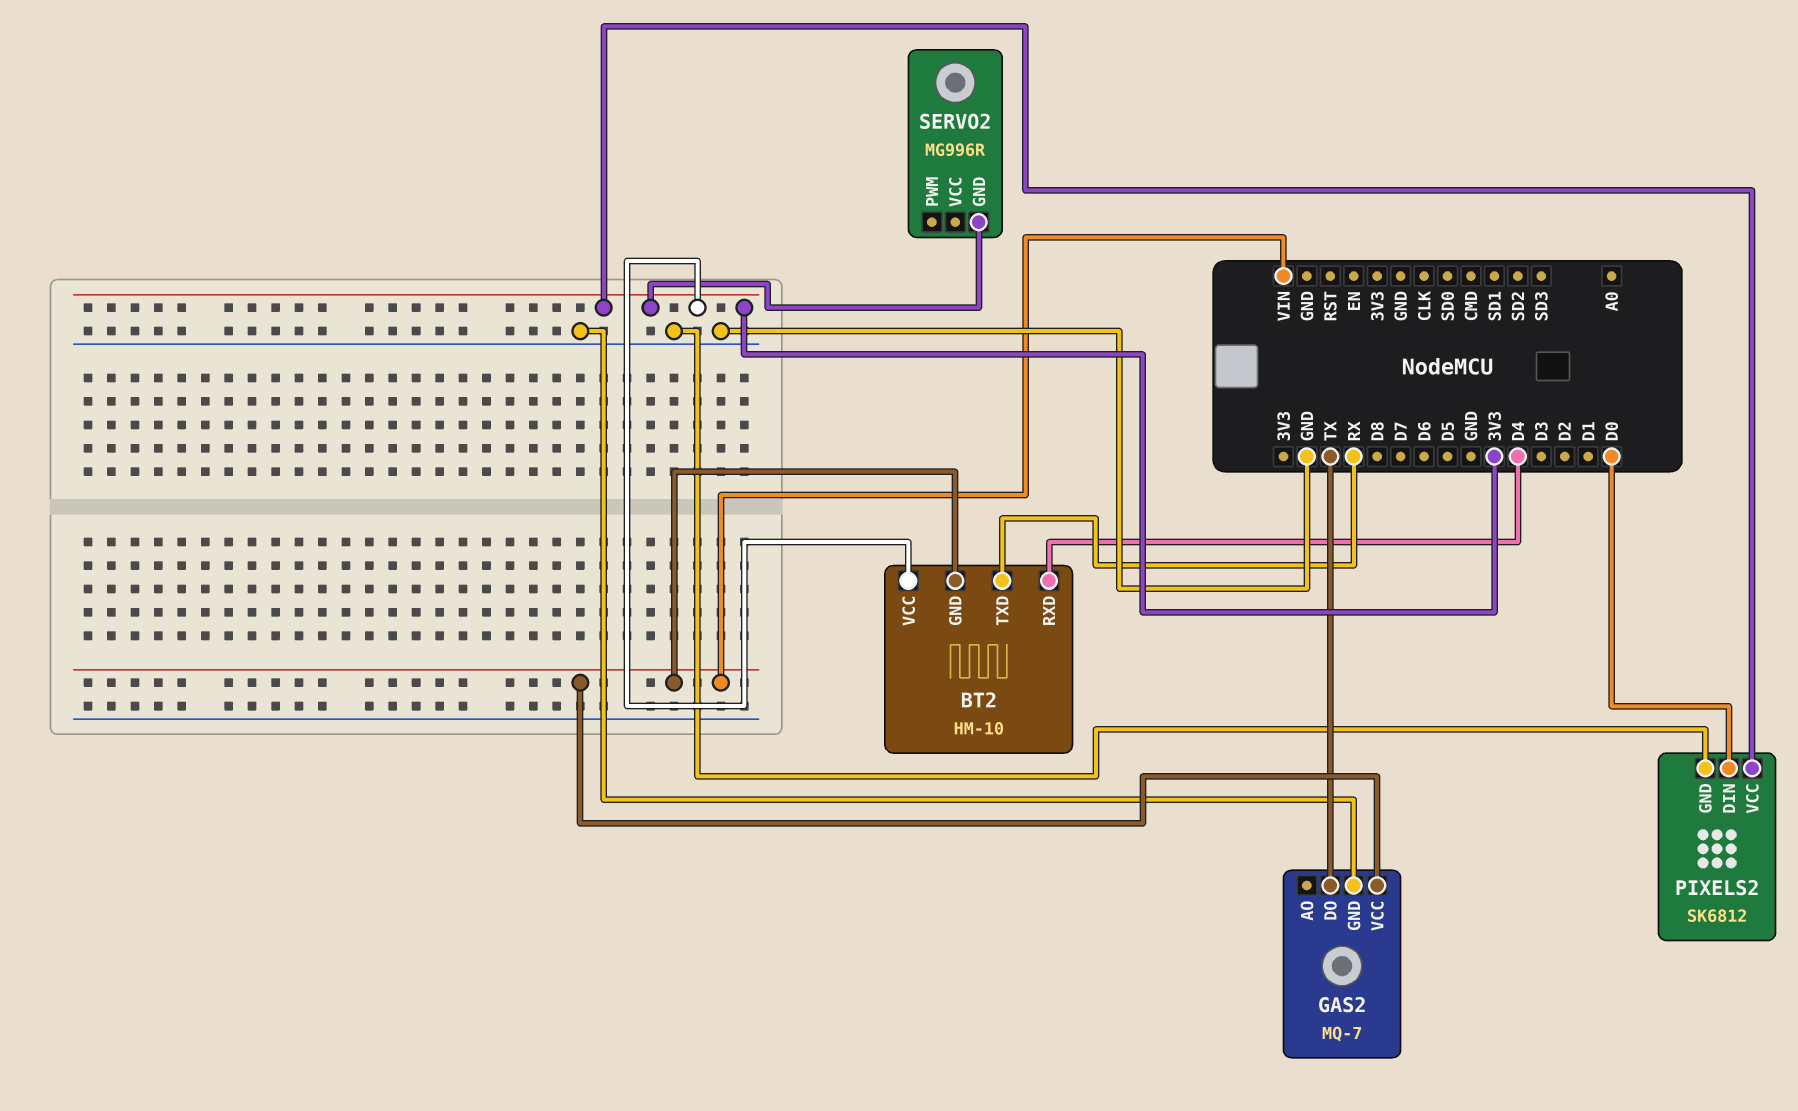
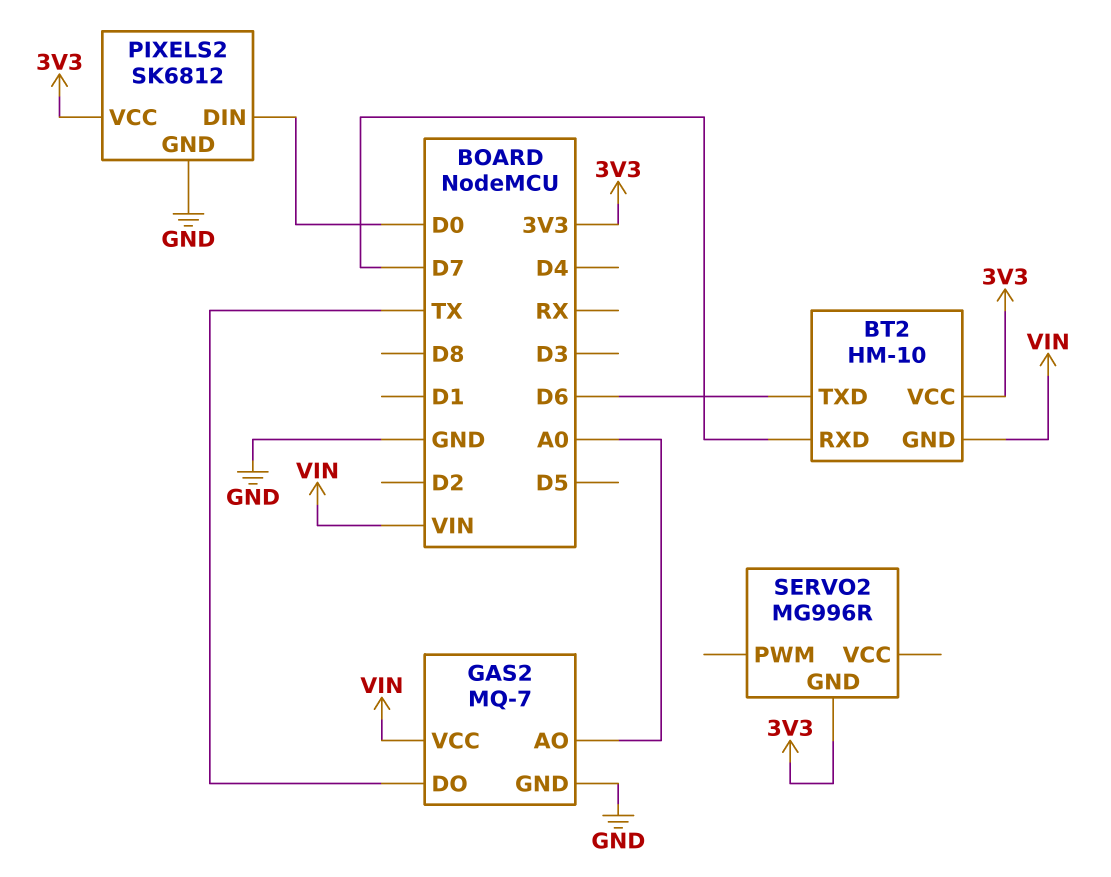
BT2 pin RXD: D4 -> D7
BT2 pin TXD: RX -> D6
GAS2 pin AO: none -> A0

